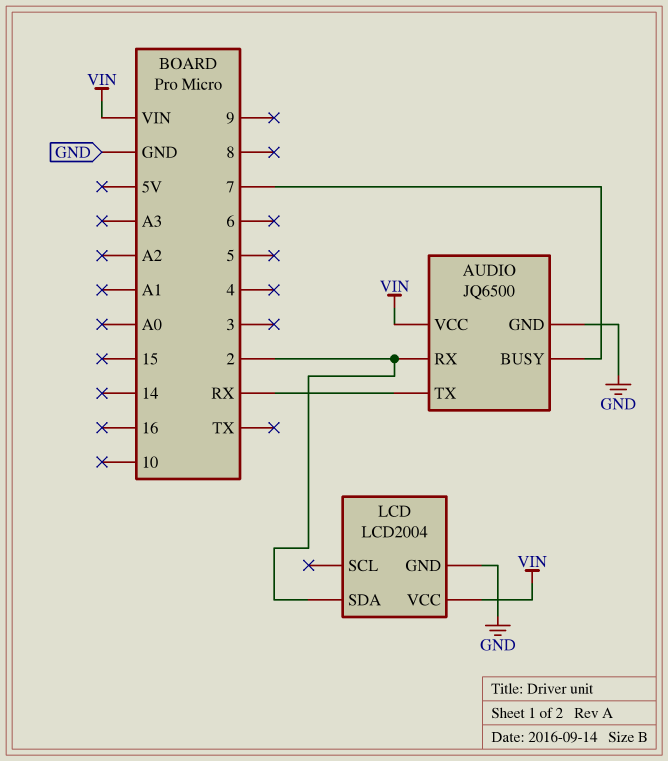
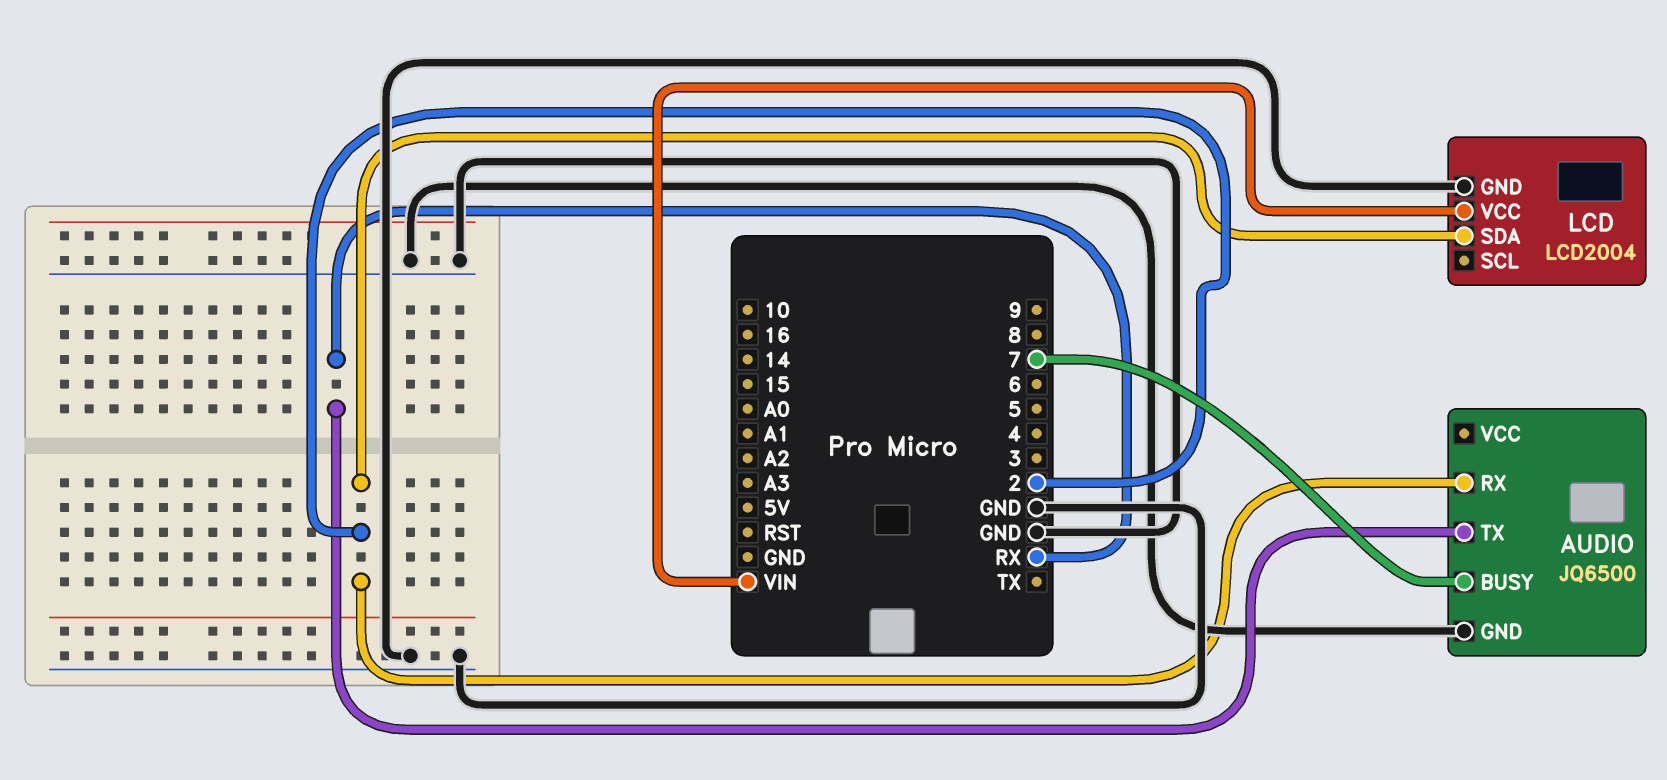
AUDIO pin VCC: VIN -> none

